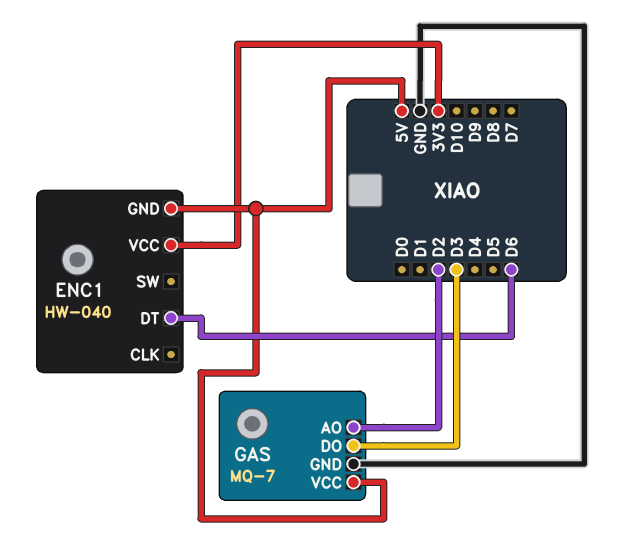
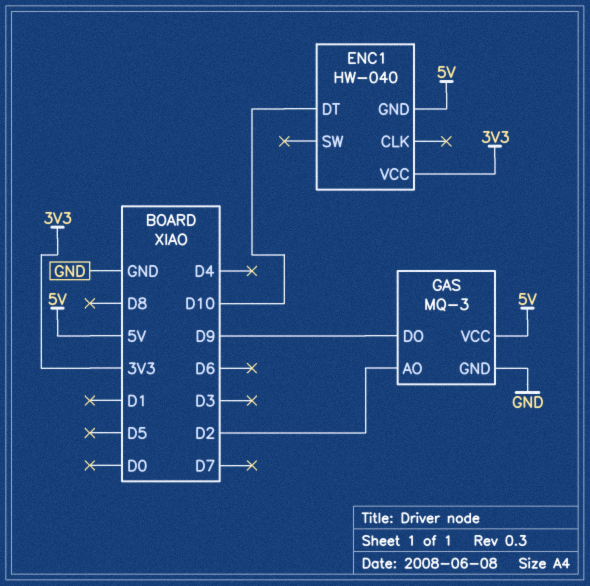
ENC1 pin DT: D6 -> D10
GAS: MQ-7 -> MQ-3
GAS pin DO: D3 -> D9

